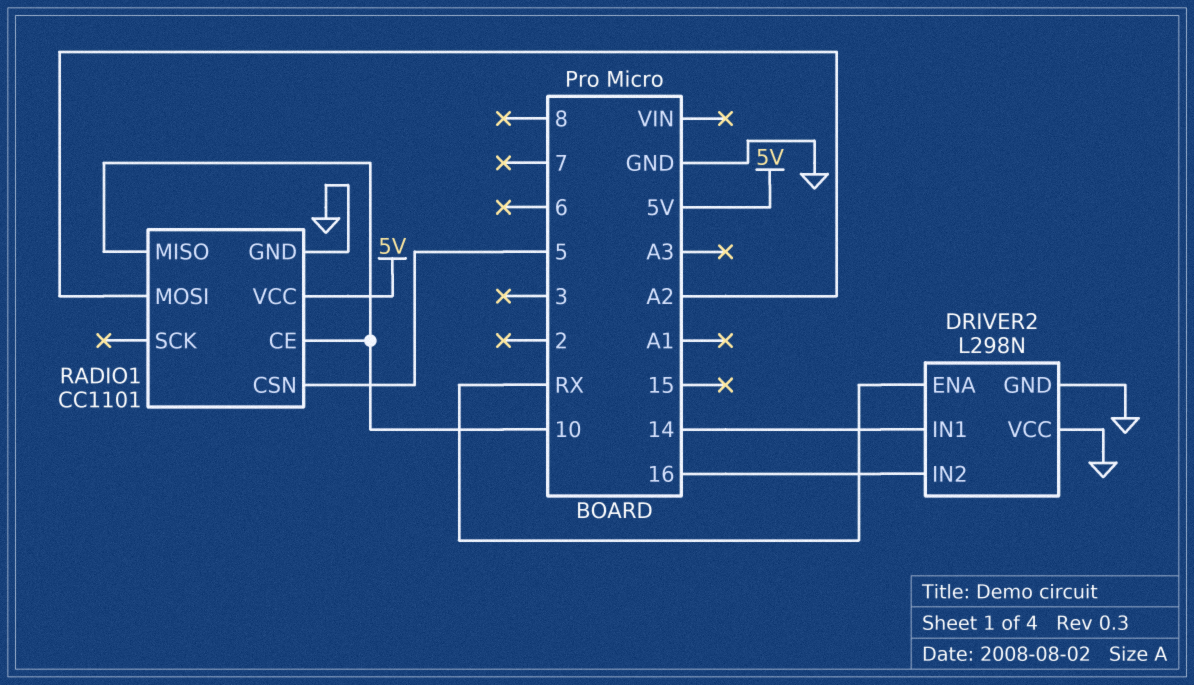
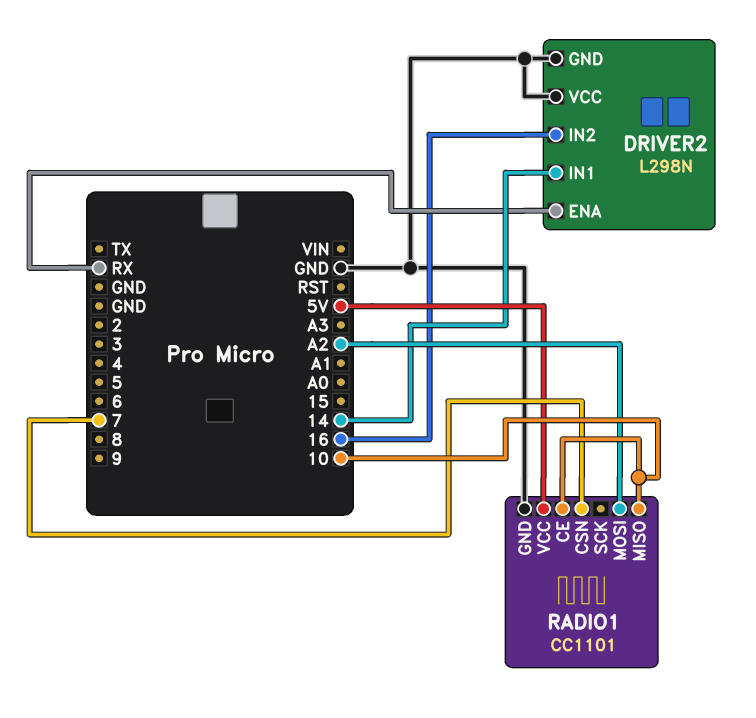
RADIO1 pin CSN: 5 -> 7

